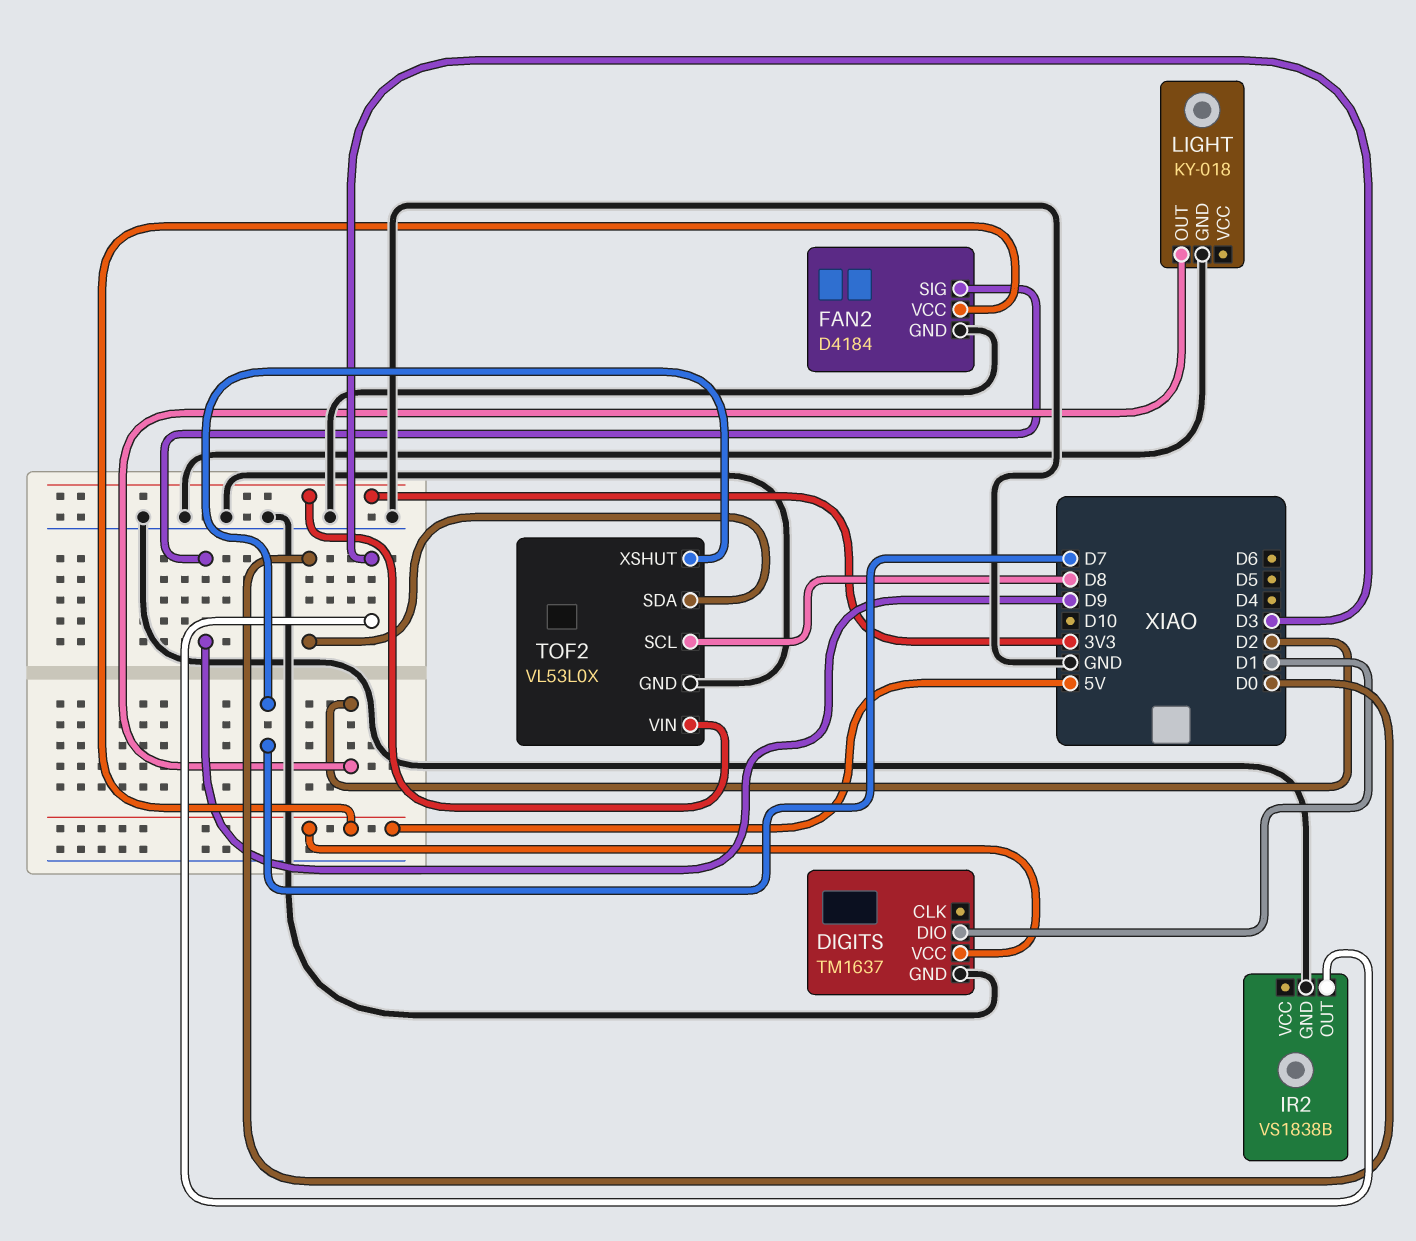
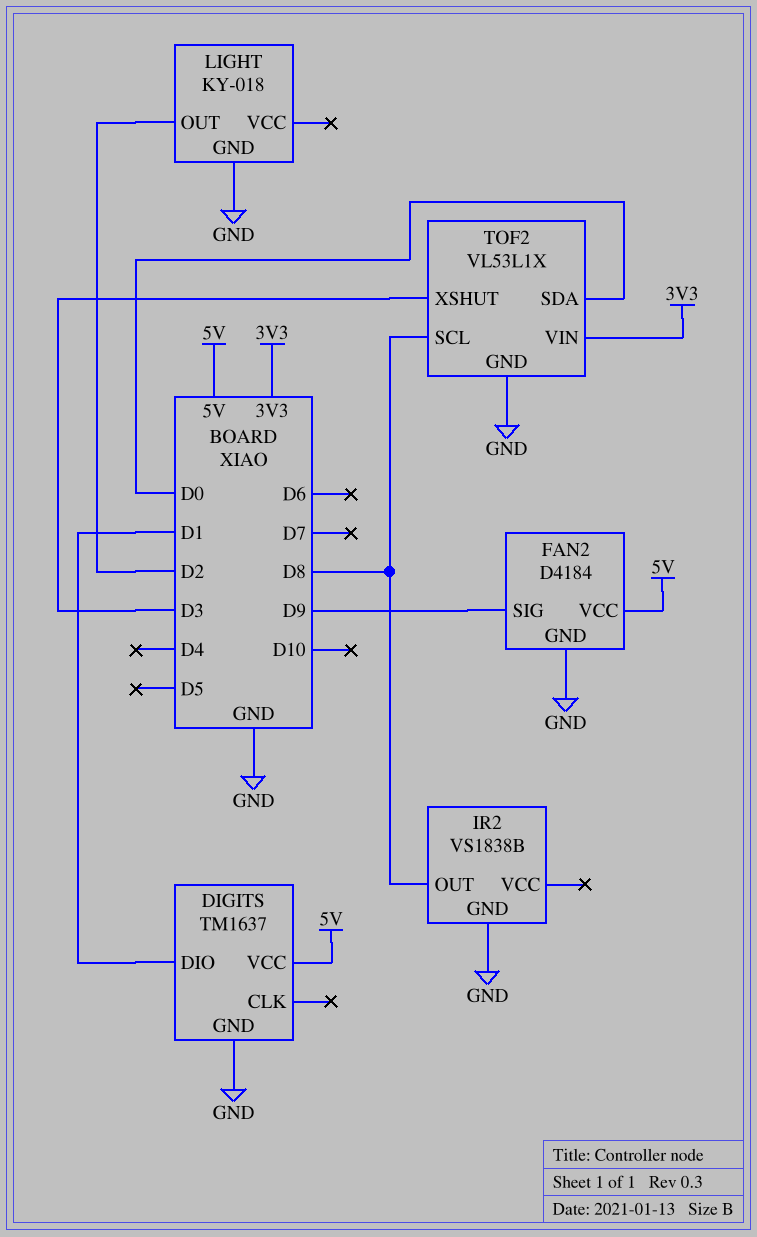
IR2 pin OUT: D3 -> D8
TOF2: VL53L0X -> VL53L1X
TOF2 pin XSHUT: D7 -> D3

